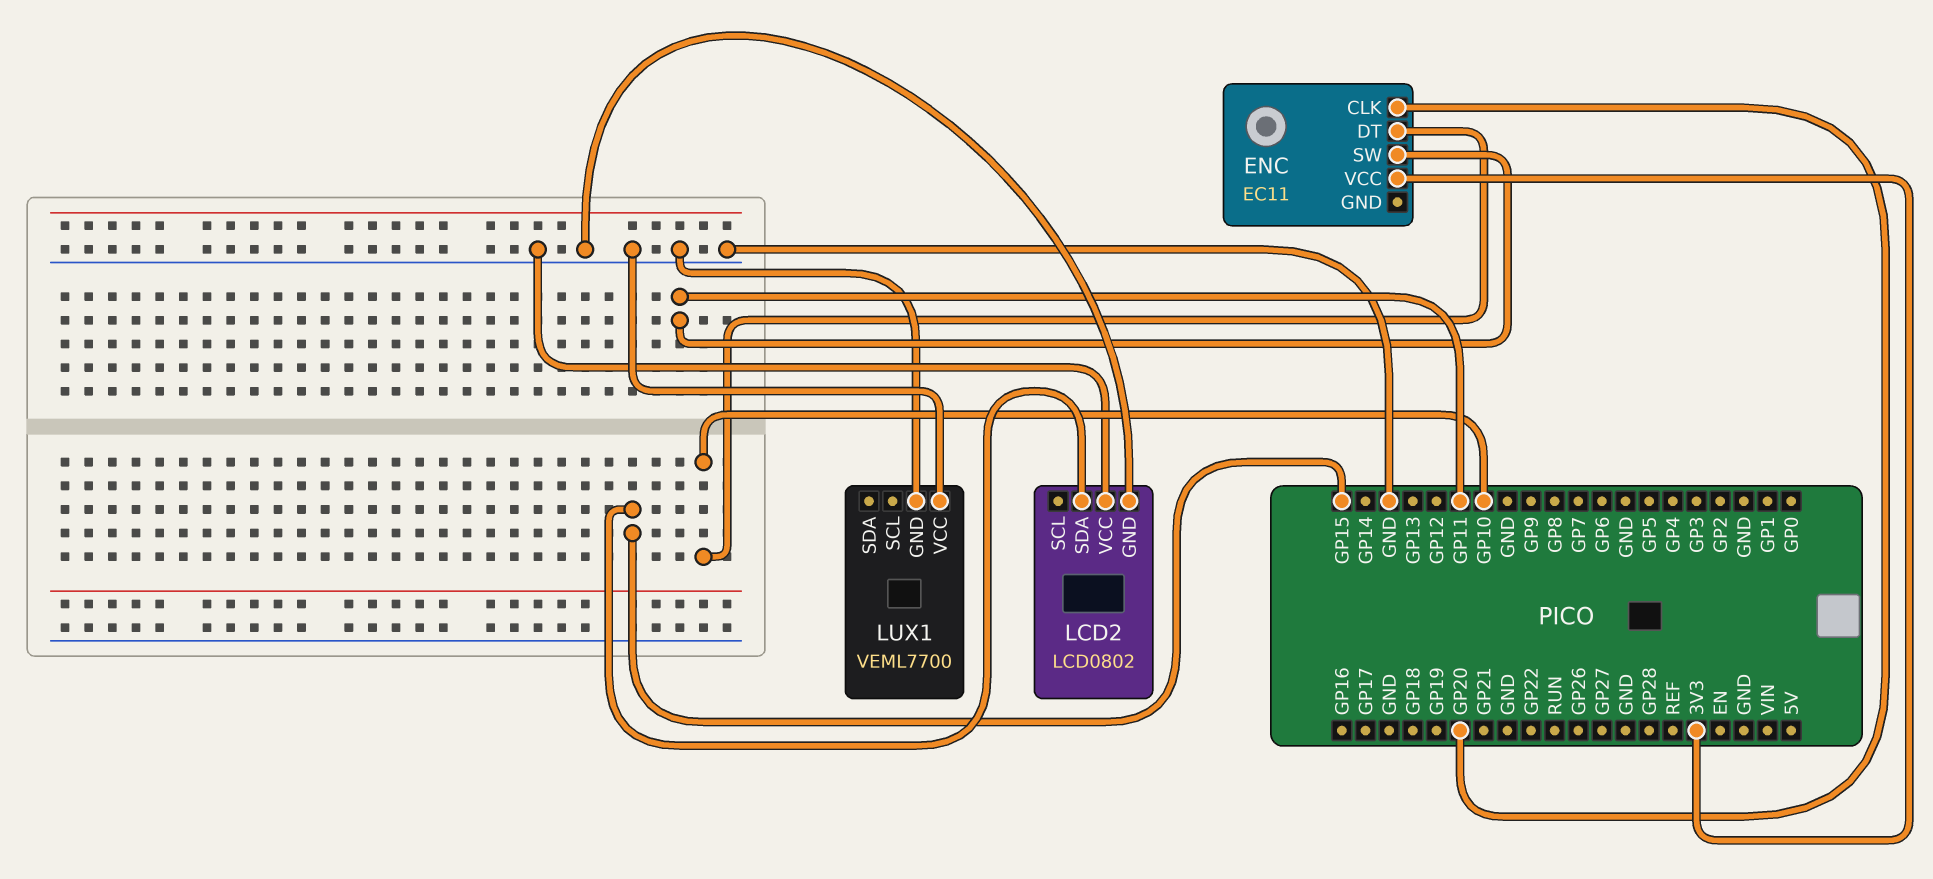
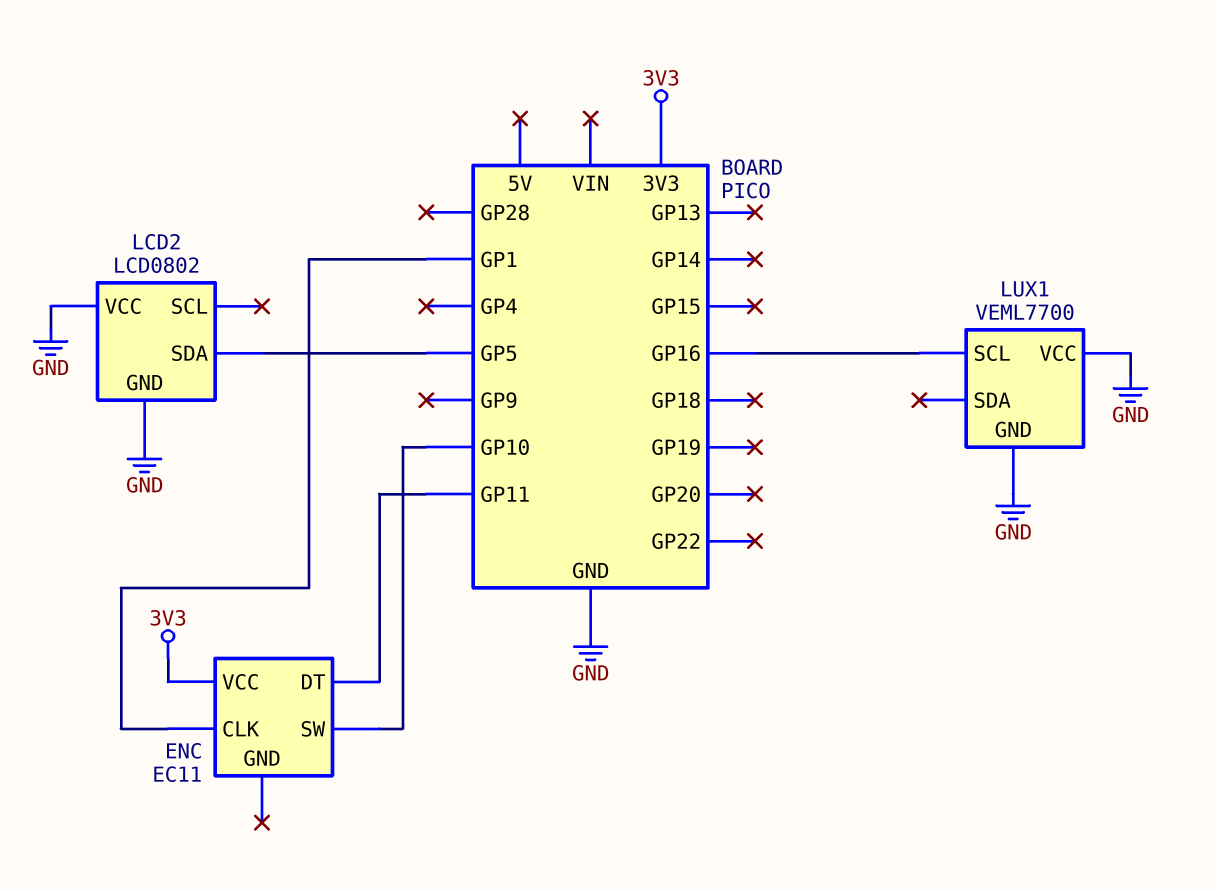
ENC pin CLK: GP20 -> GP1
ENC pin DT: GP10 -> GP11
ENC pin SW: GP11 -> GP10
LCD2 pin SDA: GP15 -> GP5
LUX1 pin SCL: none -> GP16

